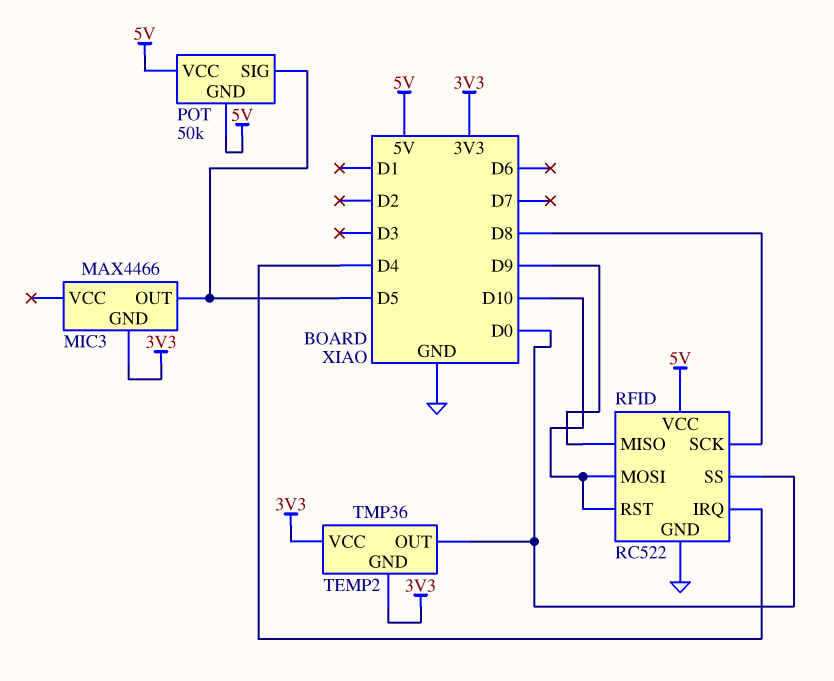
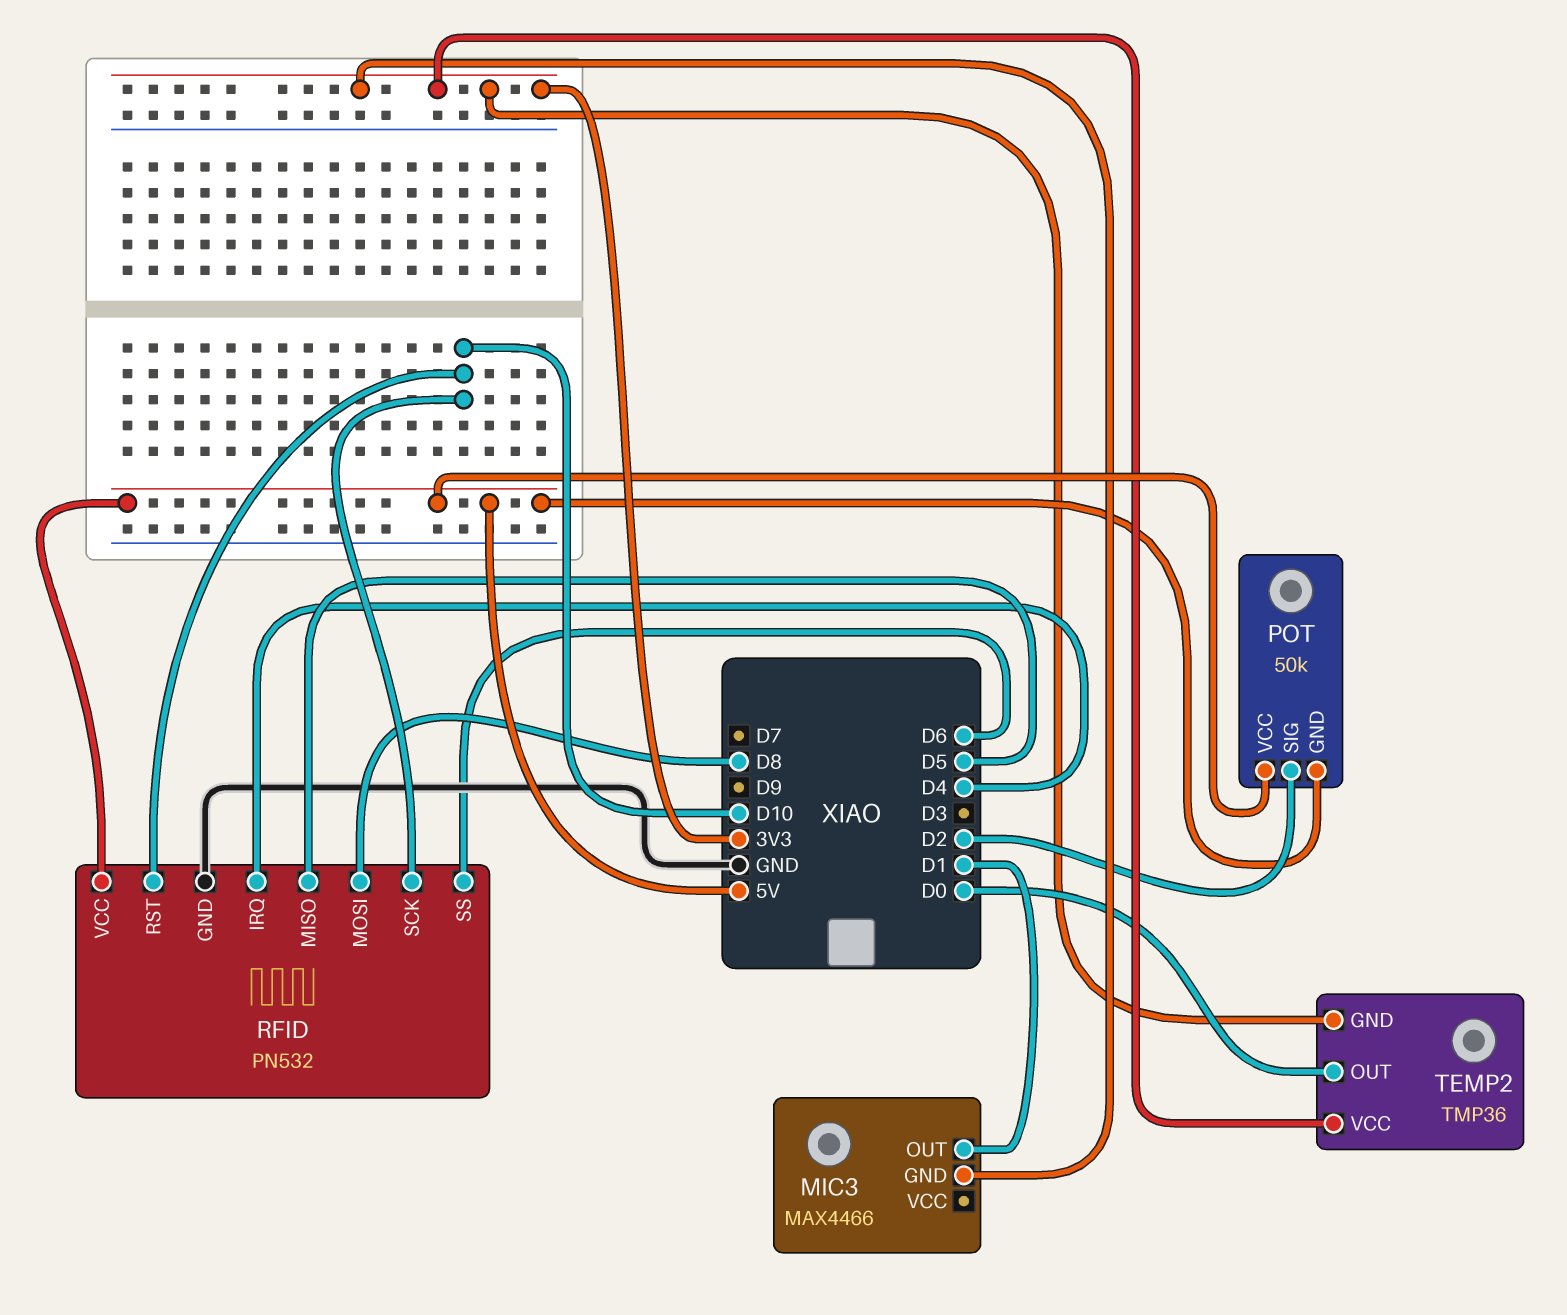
MIC3 pin OUT: D5 -> D1
POT pin SIG: D5 -> D2
RFID: RC522 -> PN532
RFID pin MISO: D9 -> D5
RFID pin MOSI: D10 -> D8
RFID pin SCK: D8 -> D10
RFID pin SS: D0 -> D6

